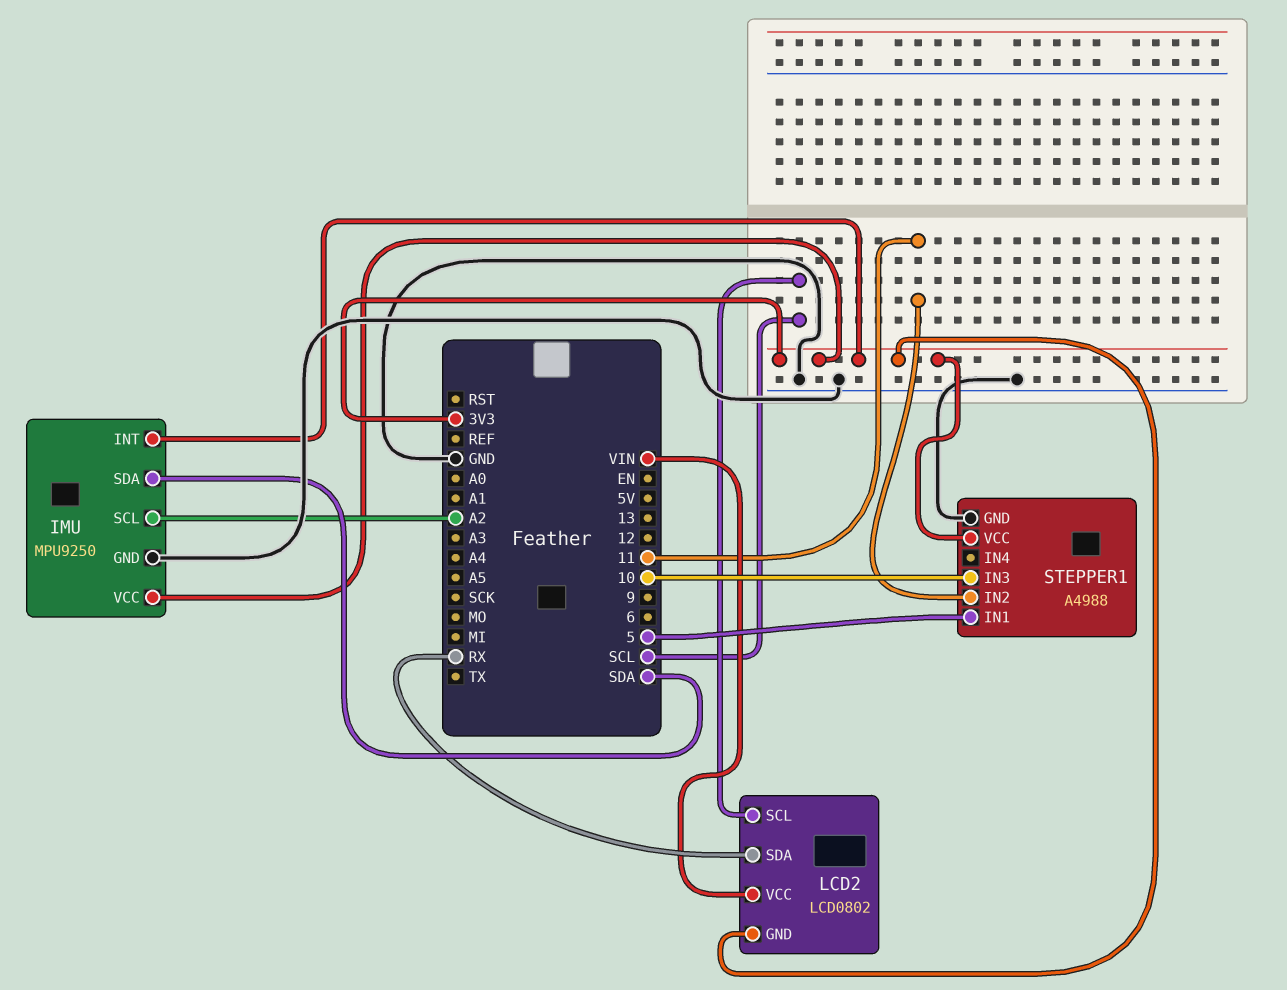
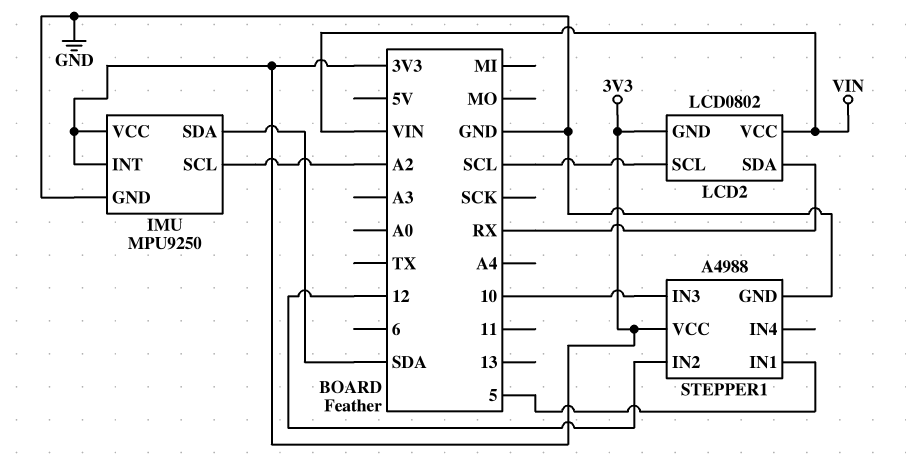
STEPPER1 pin IN2: 11 -> 12

